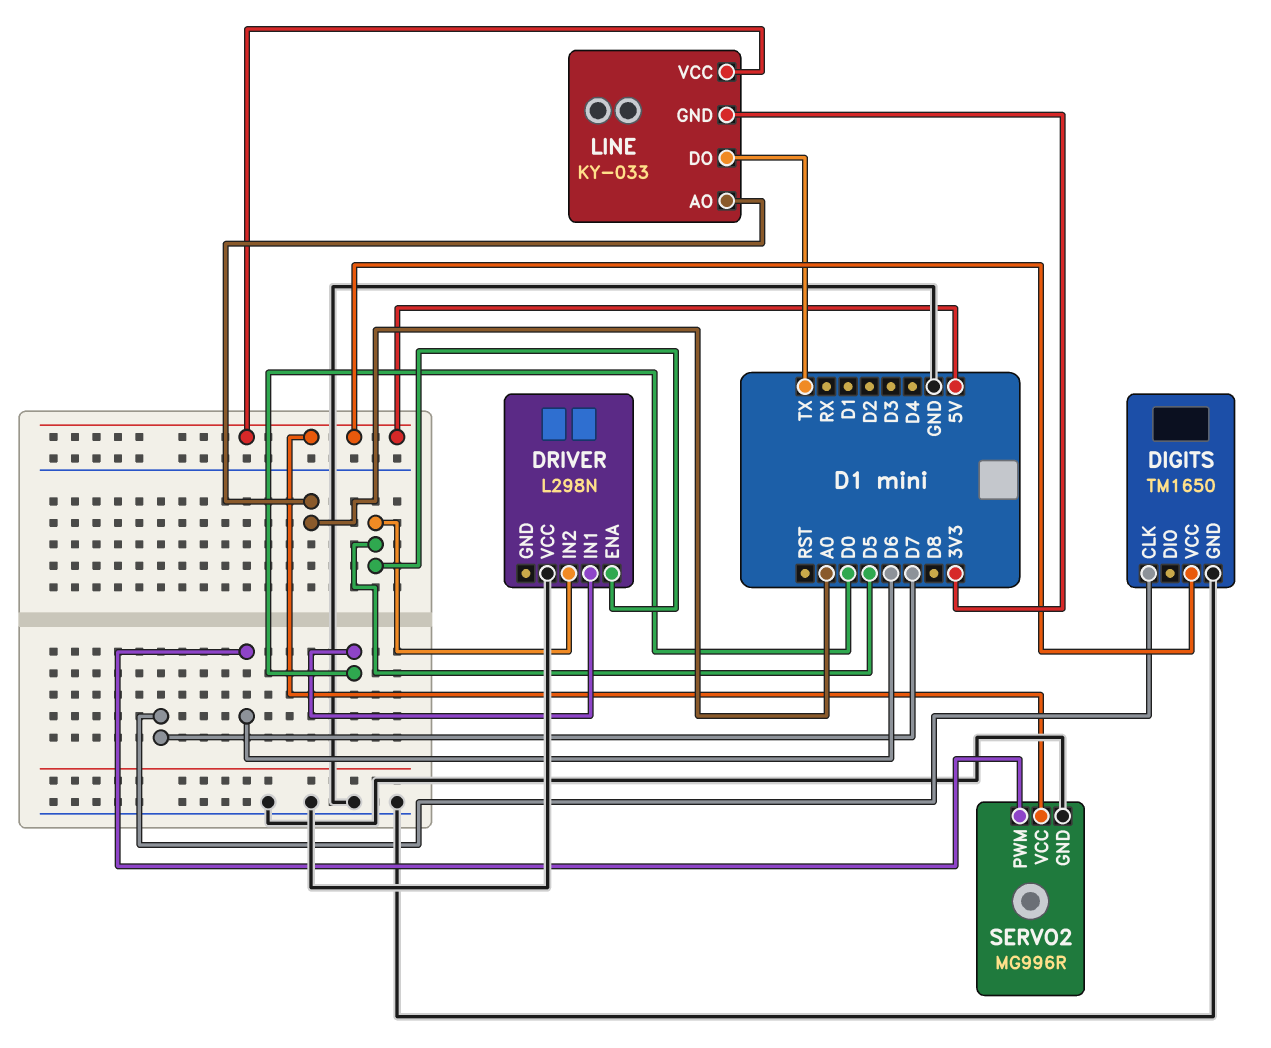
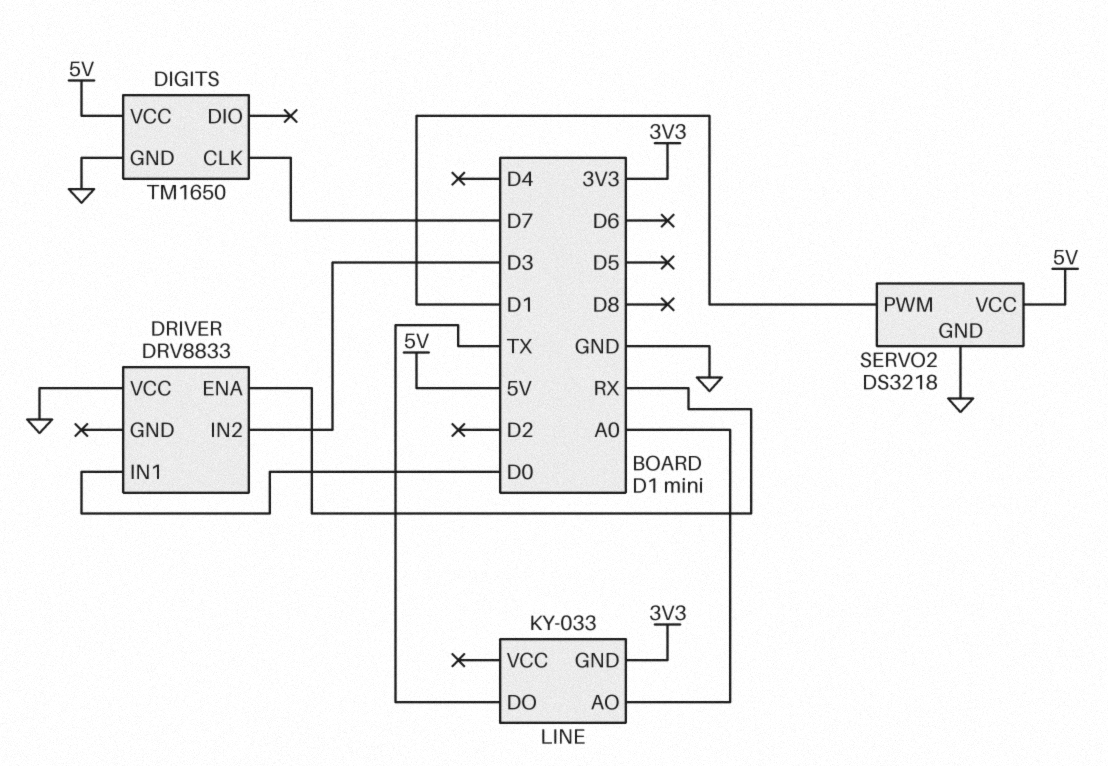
DRIVER: L298N -> DRV8833
DRIVER pin ENA: D5 -> RX
DRIVER pin IN2: D5 -> D3
LINE pin VCC: 5V -> none
SERVO2: MG996R -> DS3218
SERVO2 pin PWM: D6 -> D1

